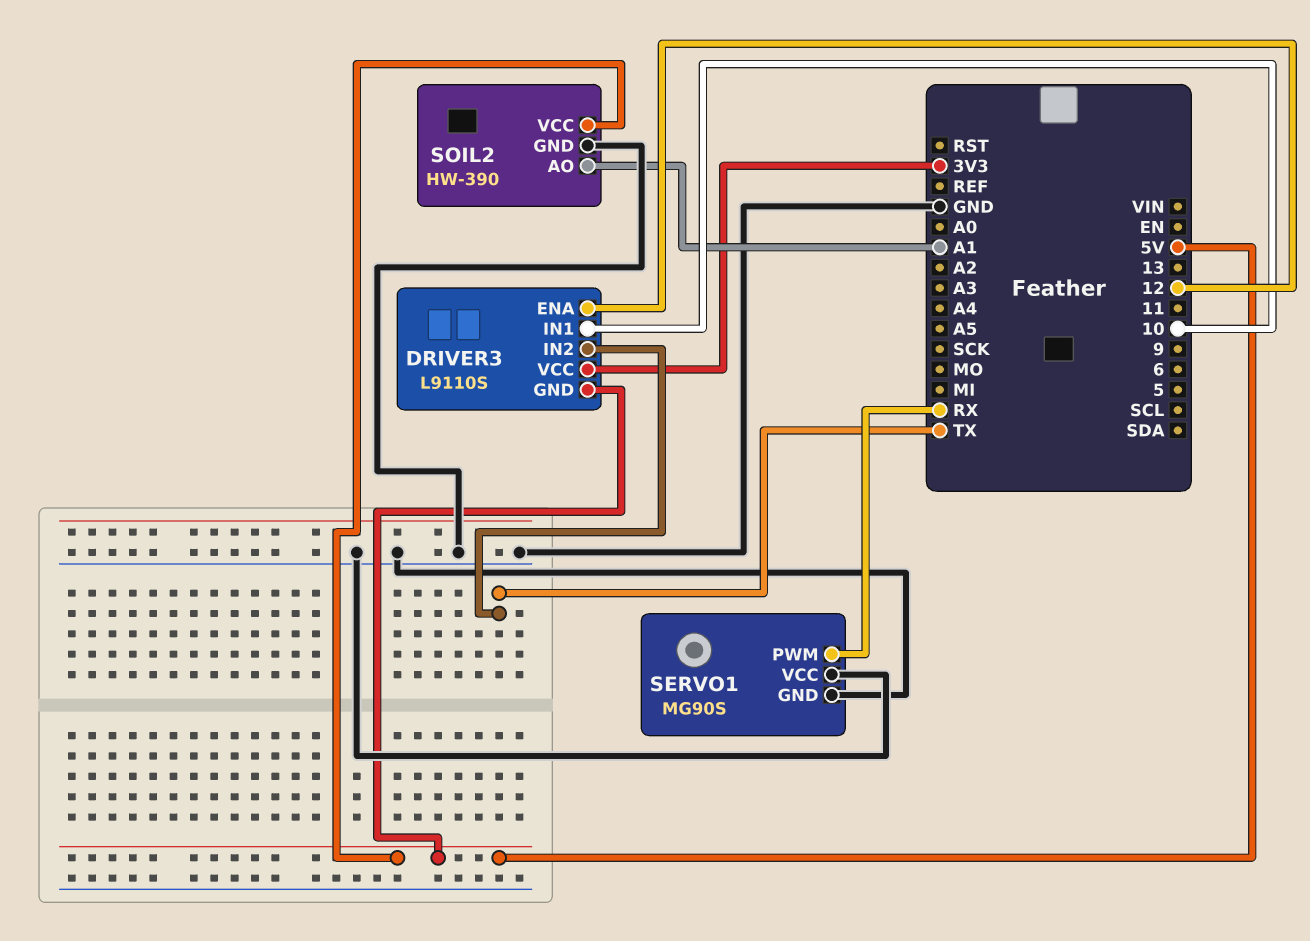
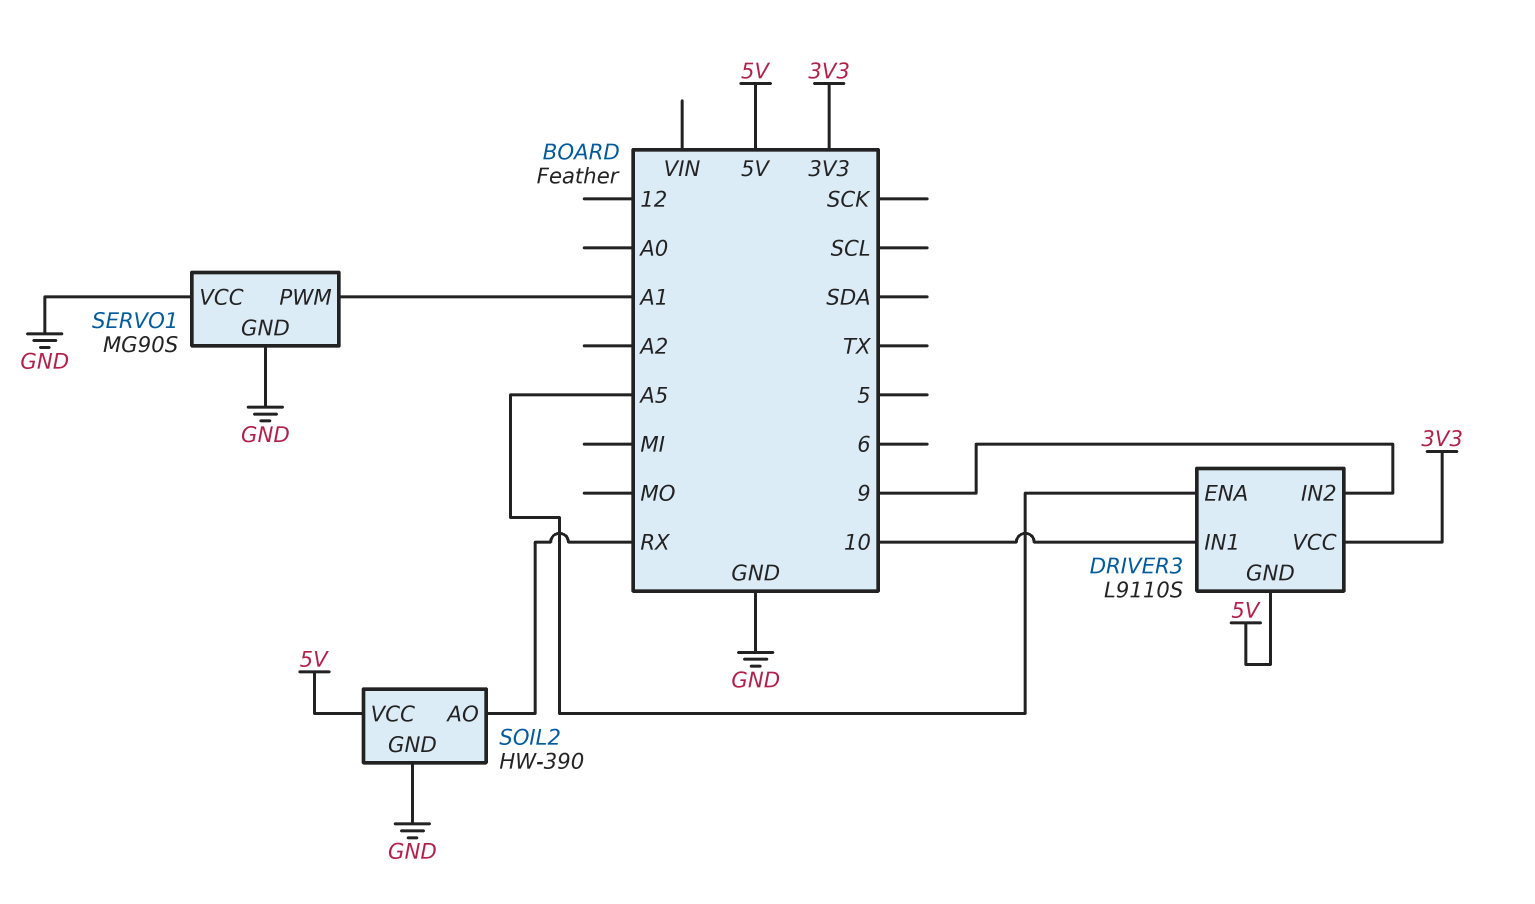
DRIVER3 pin ENA: 12 -> A5
DRIVER3 pin IN2: TX -> 9
SERVO1 pin PWM: RX -> A1
SOIL2 pin AO: A1 -> RX

